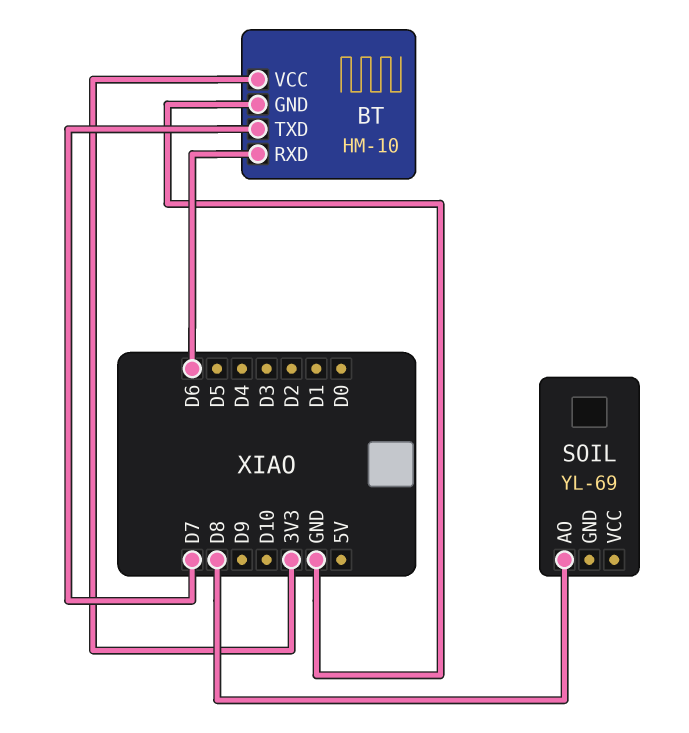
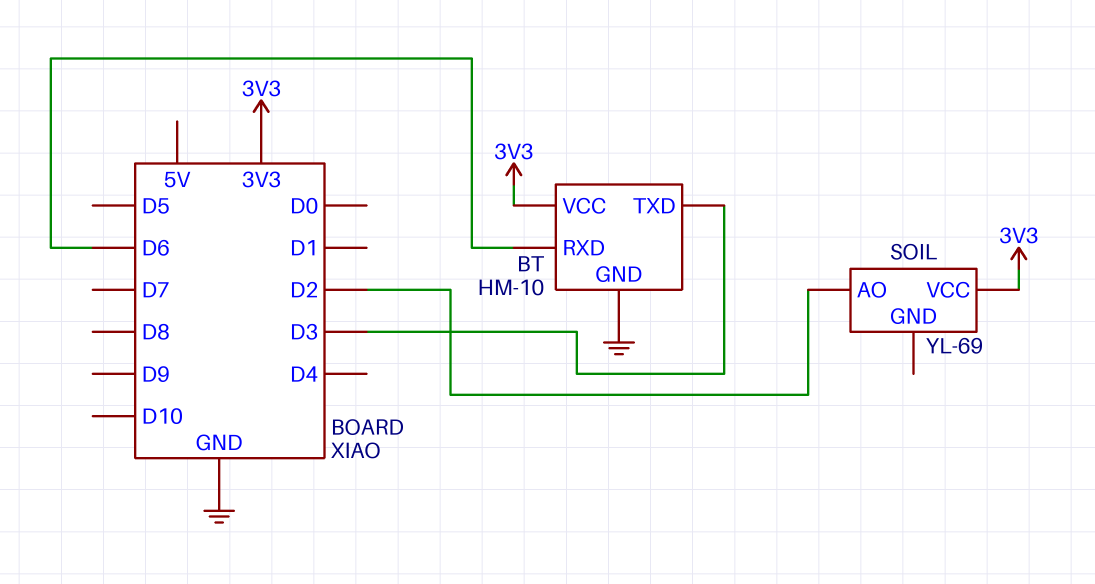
BT pin TXD: D7 -> D3
SOIL pin AO: D8 -> D2
SOIL pin VCC: none -> 3V3

